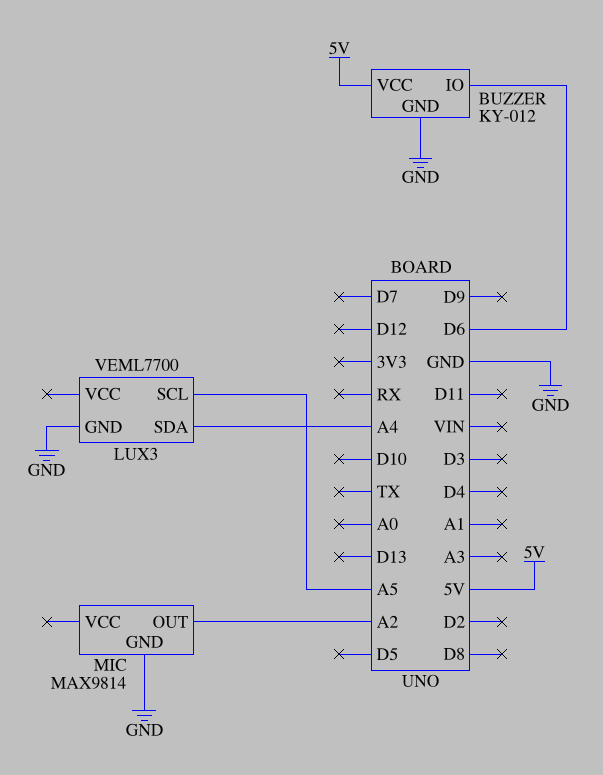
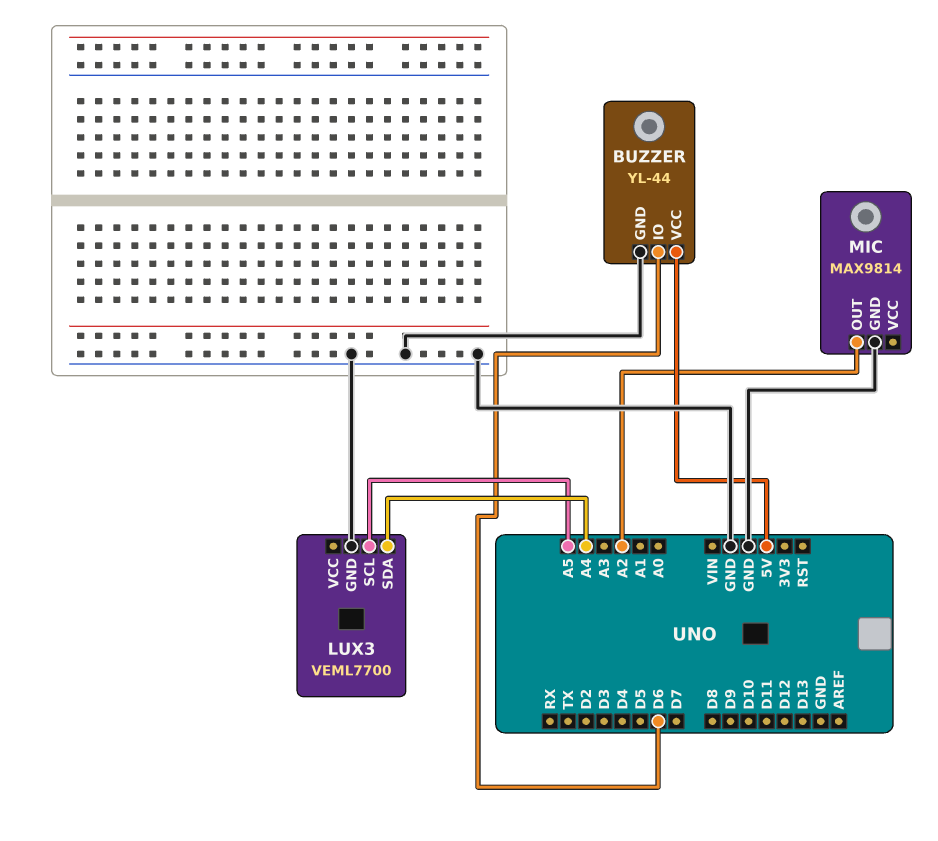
BUZZER: KY-012 -> YL-44

